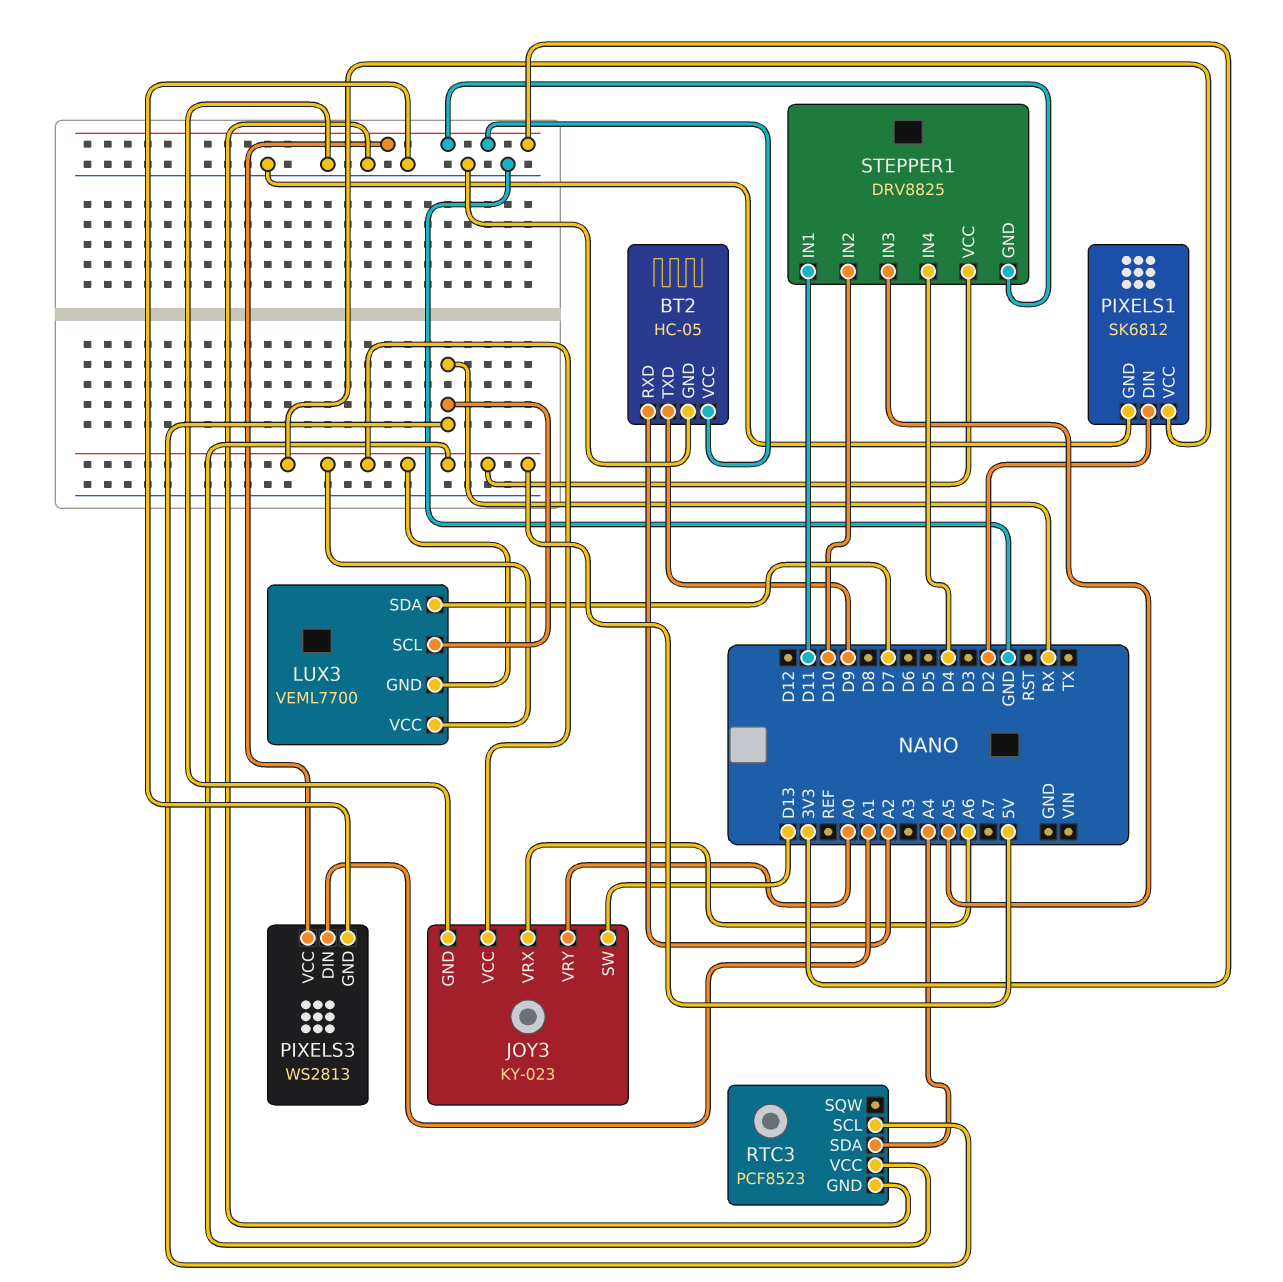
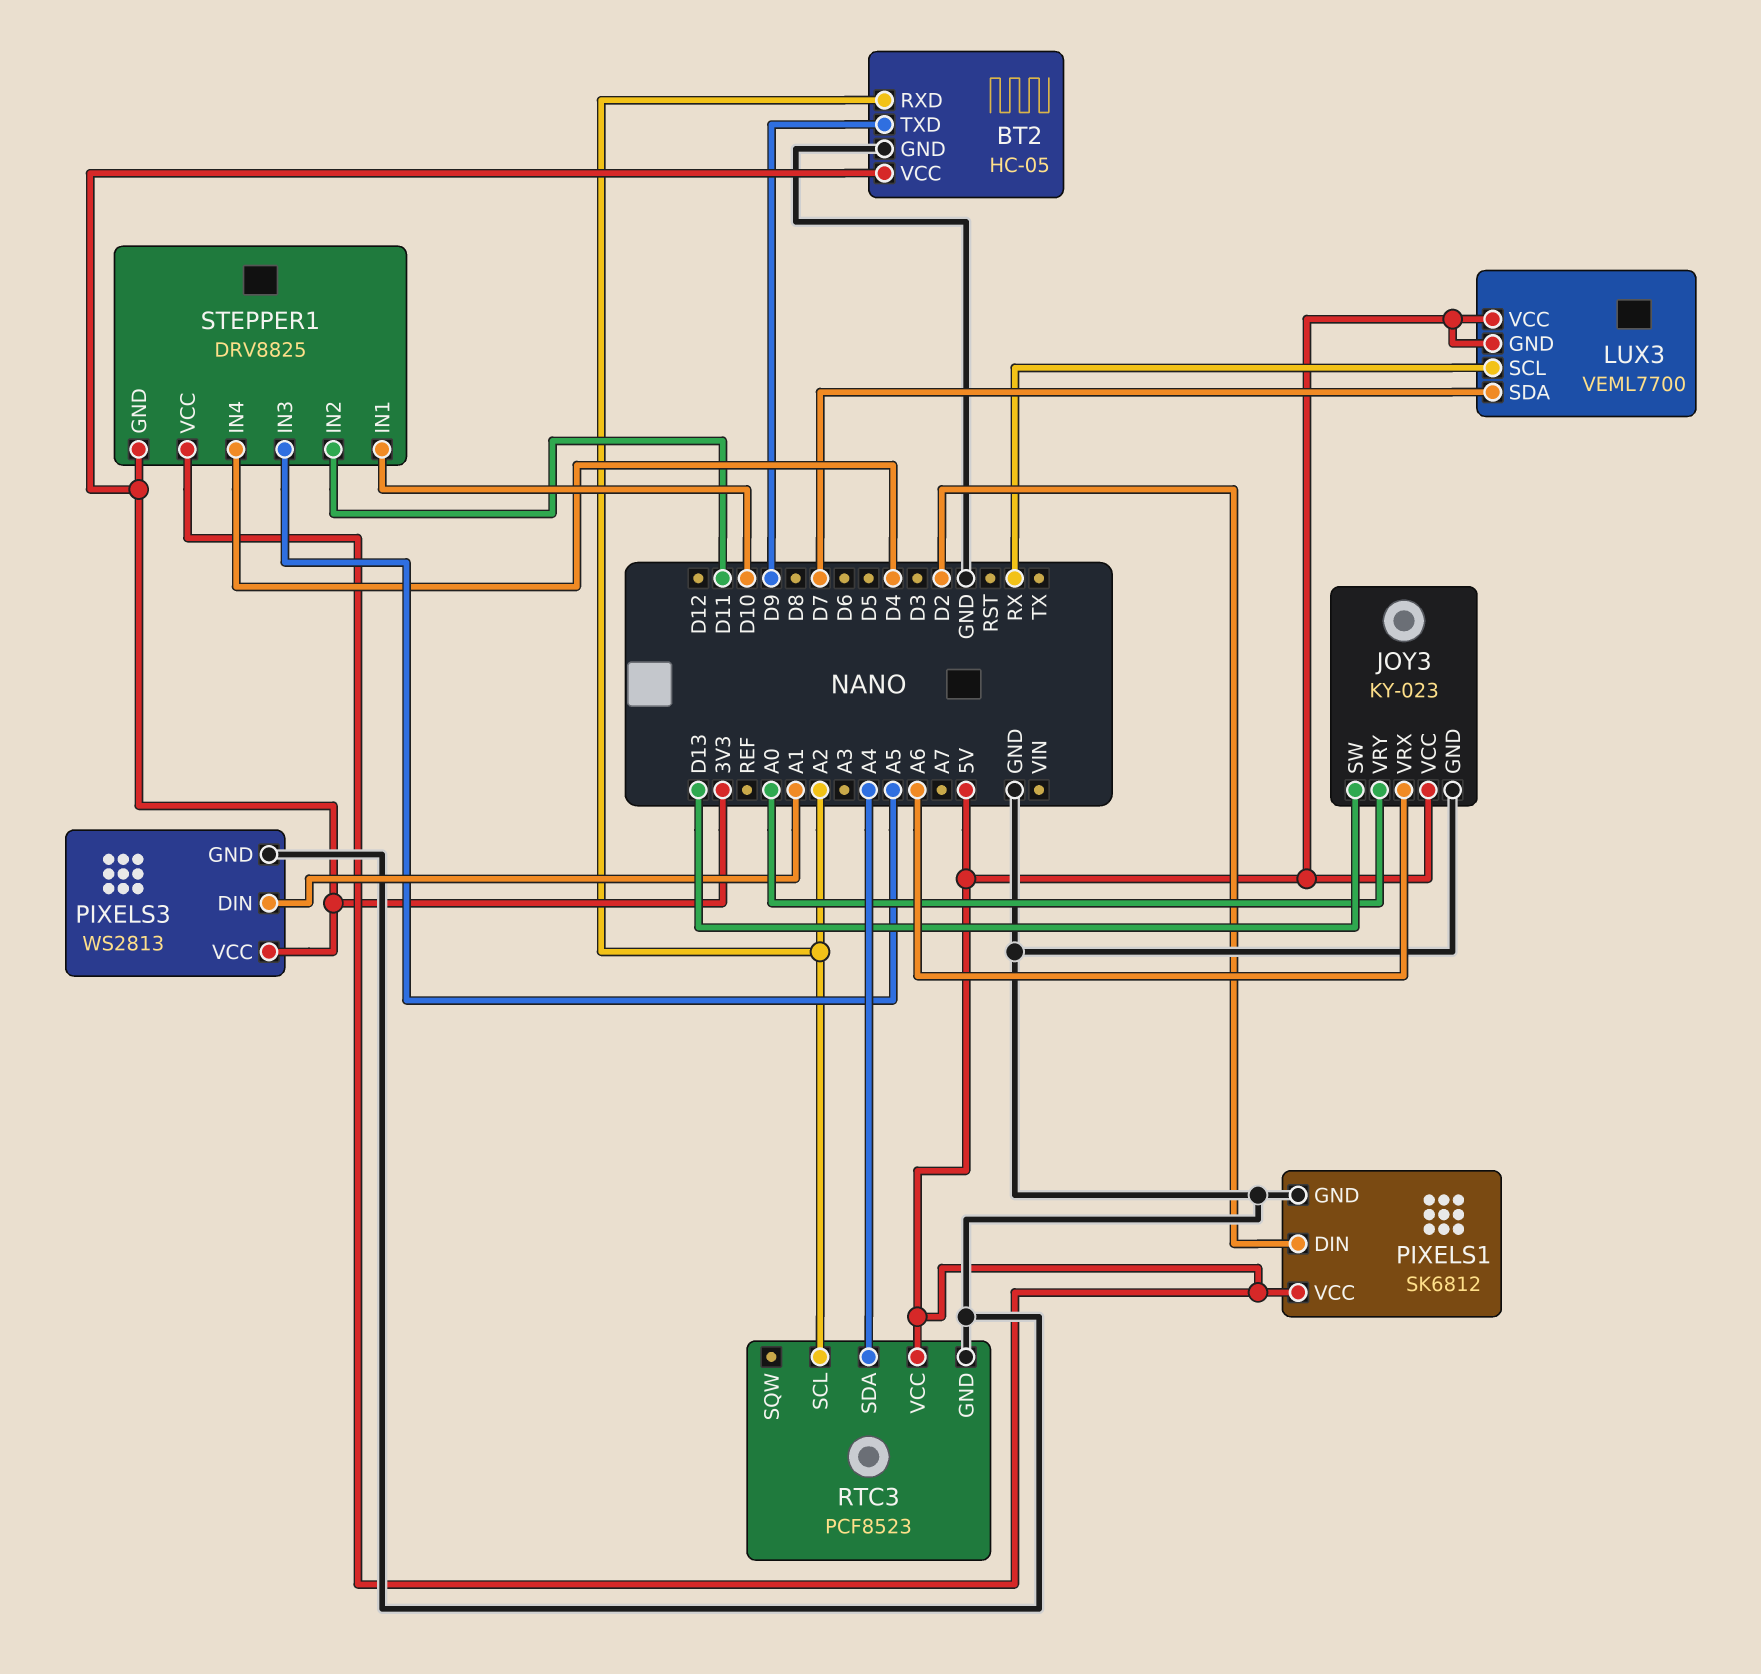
RTC3 pin SCL: RX -> A2
STEPPER1 pin IN1: D11 -> D10
STEPPER1 pin IN2: D10 -> D11

